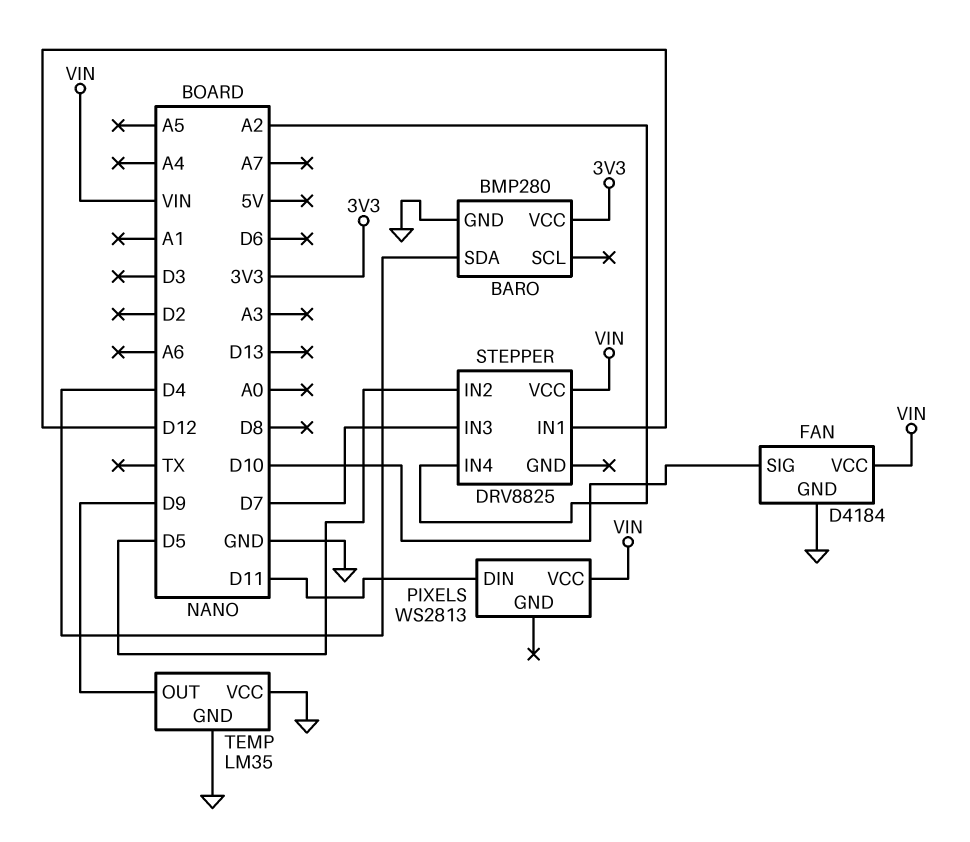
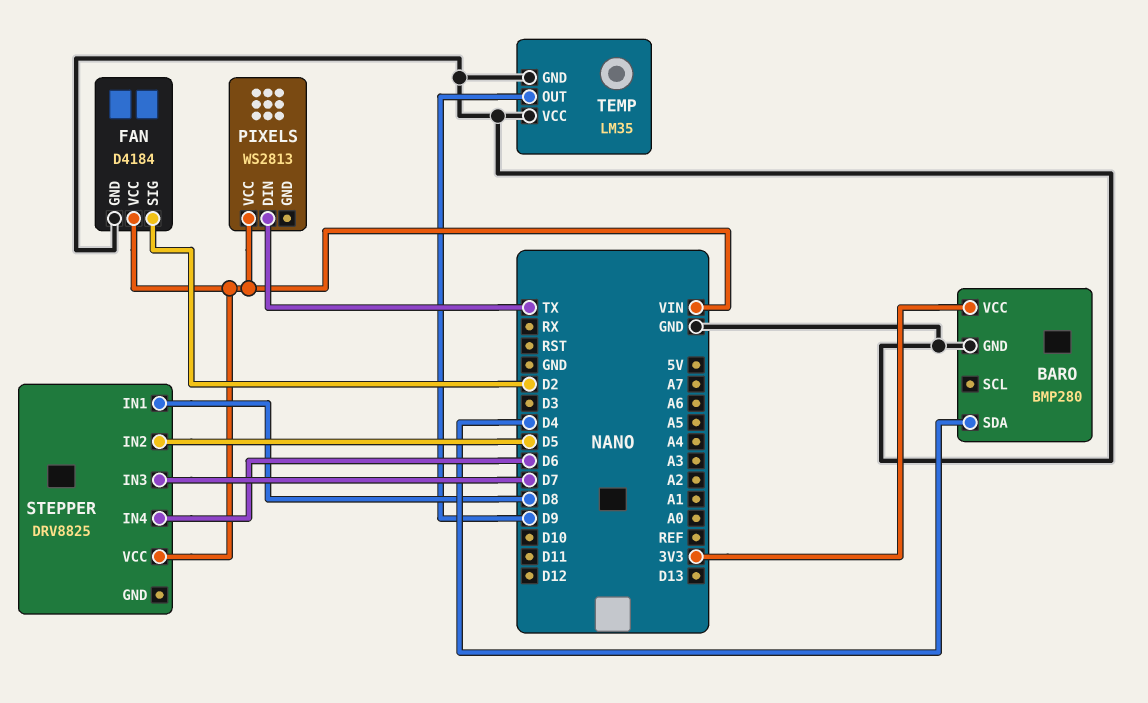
FAN pin SIG: D10 -> D2
PIXELS pin DIN: D11 -> TX
STEPPER pin IN1: D12 -> D8
STEPPER pin IN4: A2 -> D6

